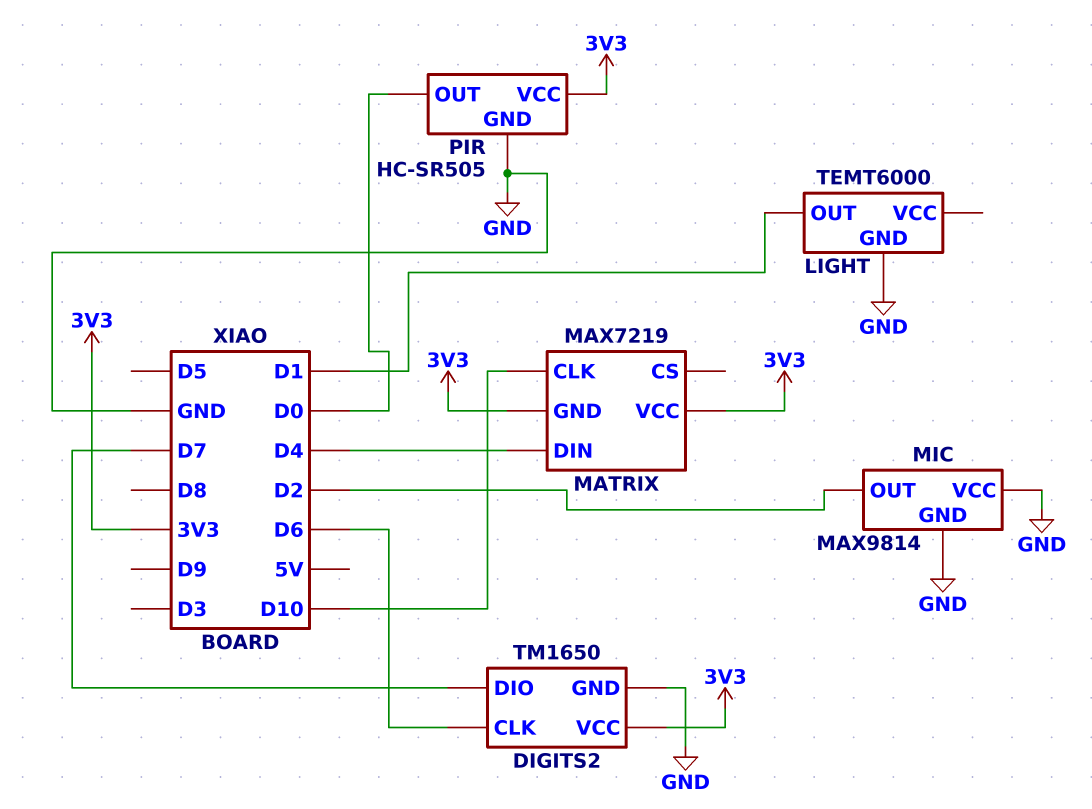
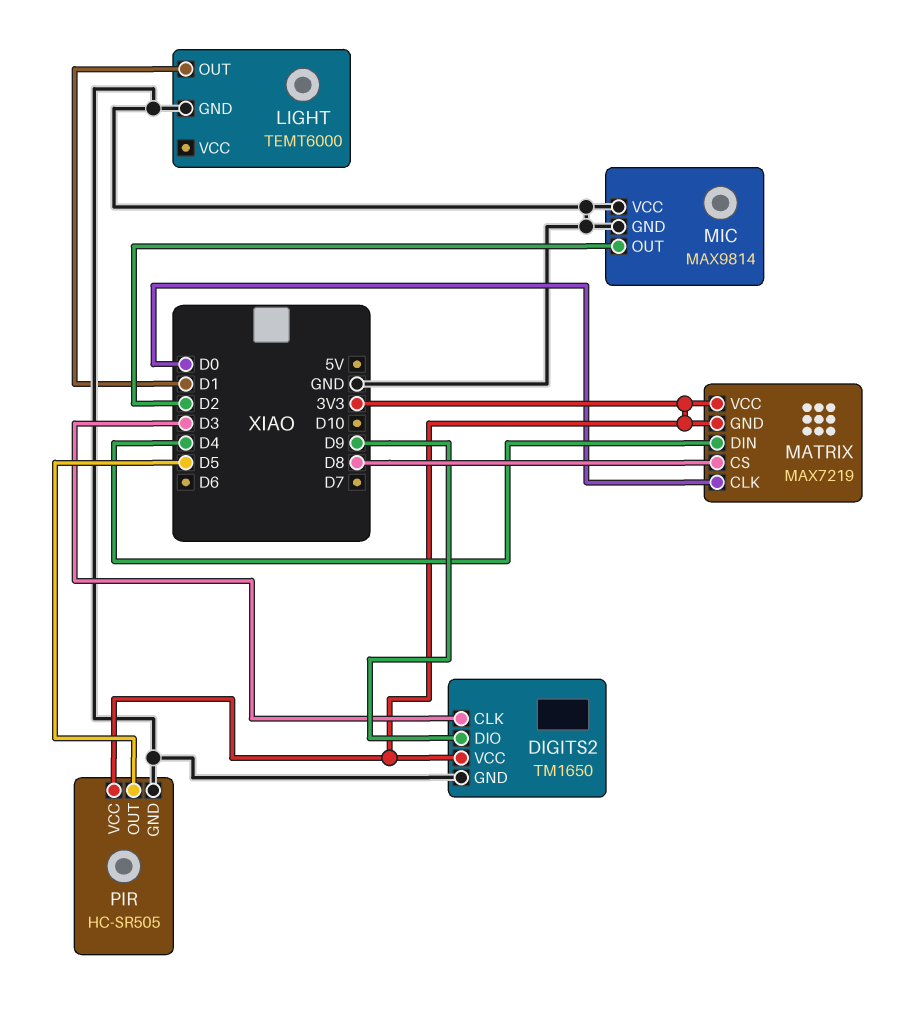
DIGITS2 pin CLK: D6 -> D3
DIGITS2 pin DIO: D7 -> D9
MATRIX pin CLK: D10 -> D0
MATRIX pin CS: none -> D8
PIR pin OUT: D0 -> D5

